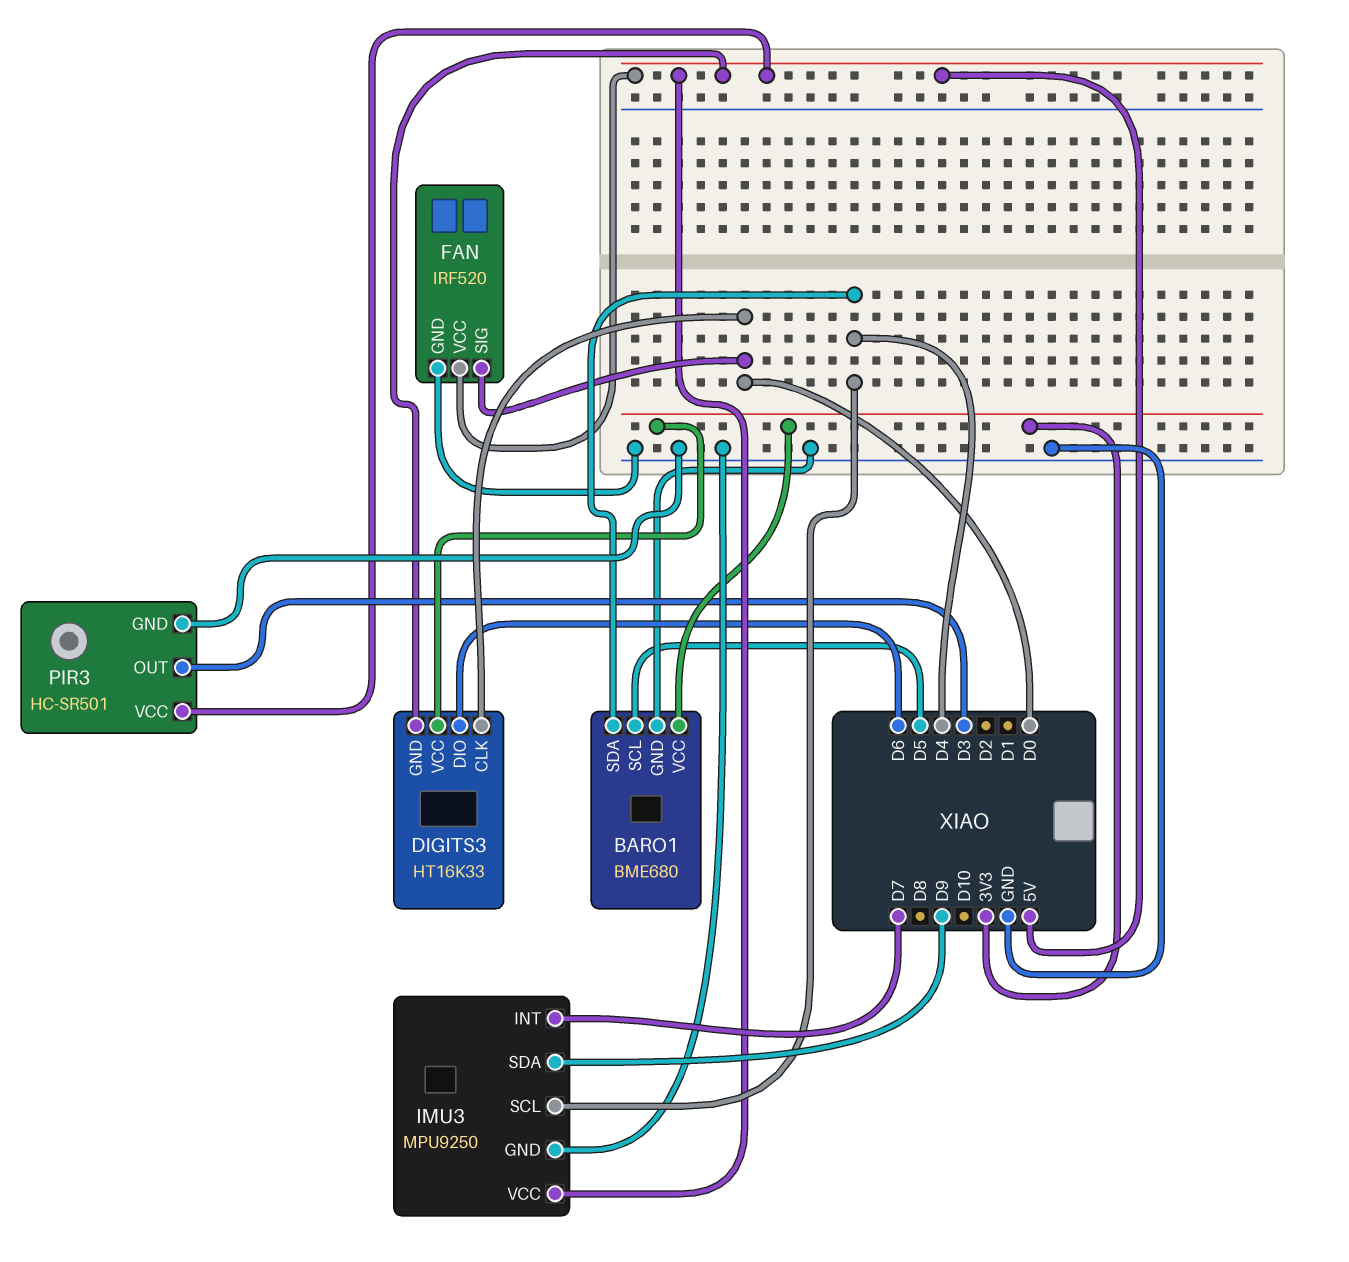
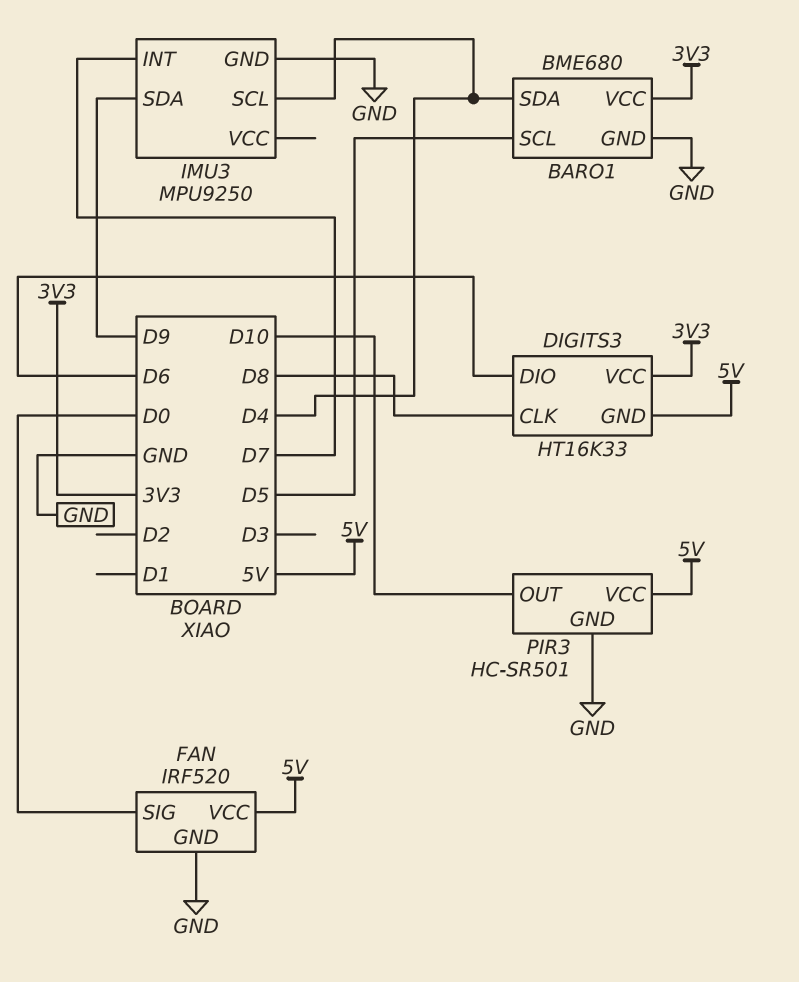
DIGITS3 pin CLK: D0 -> D8
IMU3 pin VCC: 5V -> none
PIR3 pin OUT: D3 -> D10

